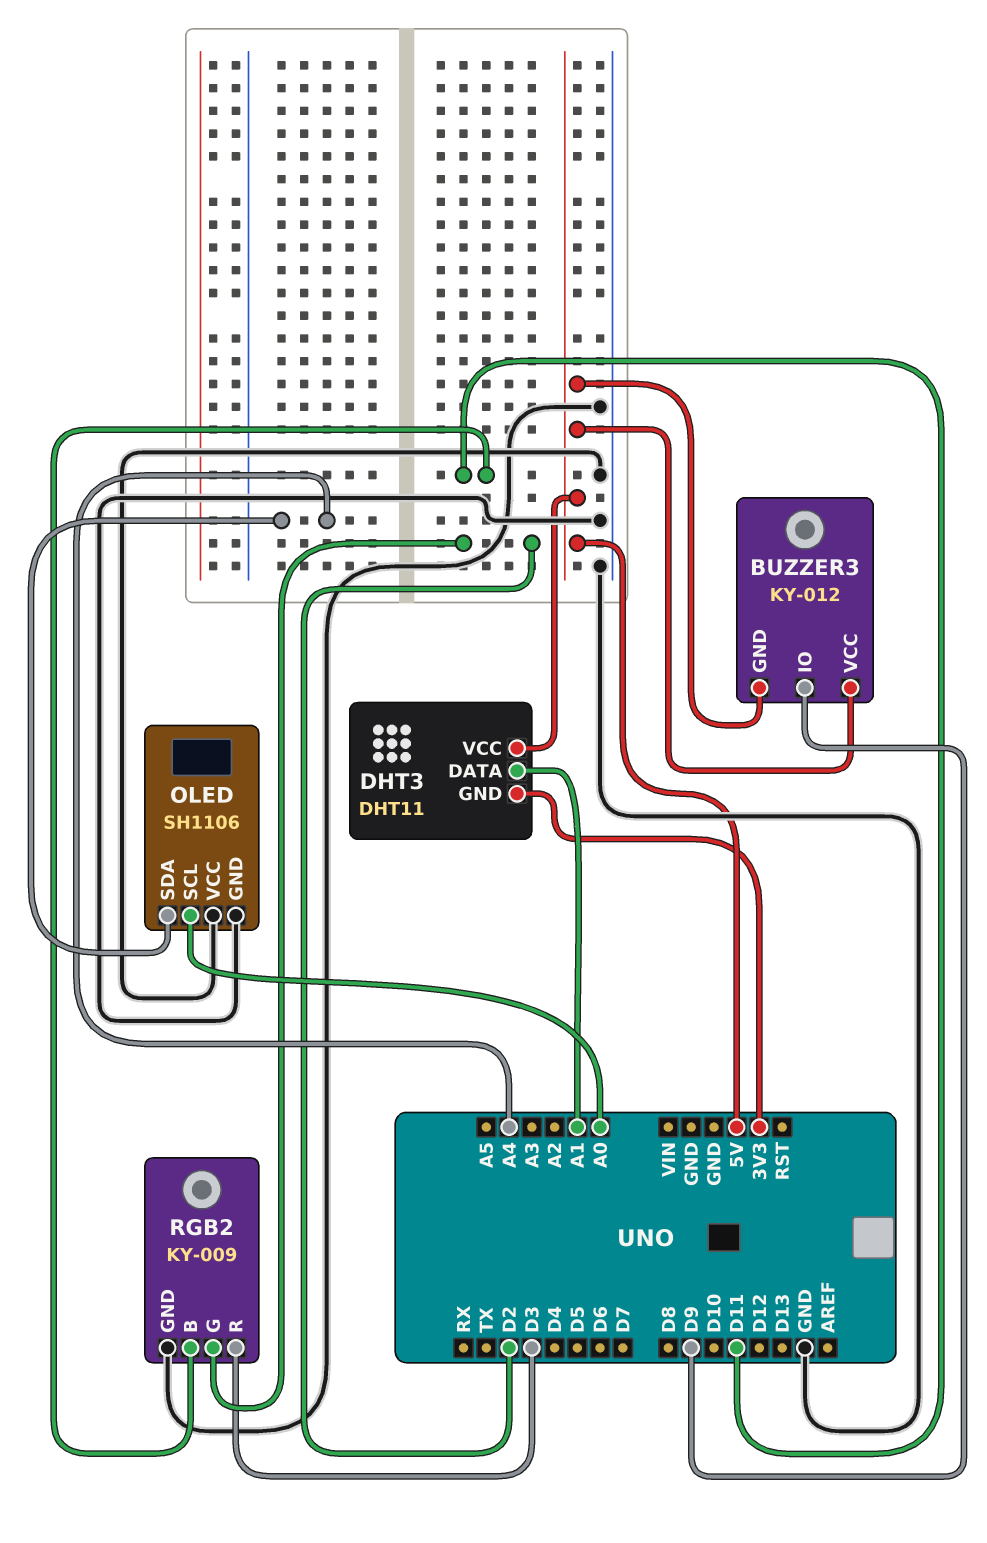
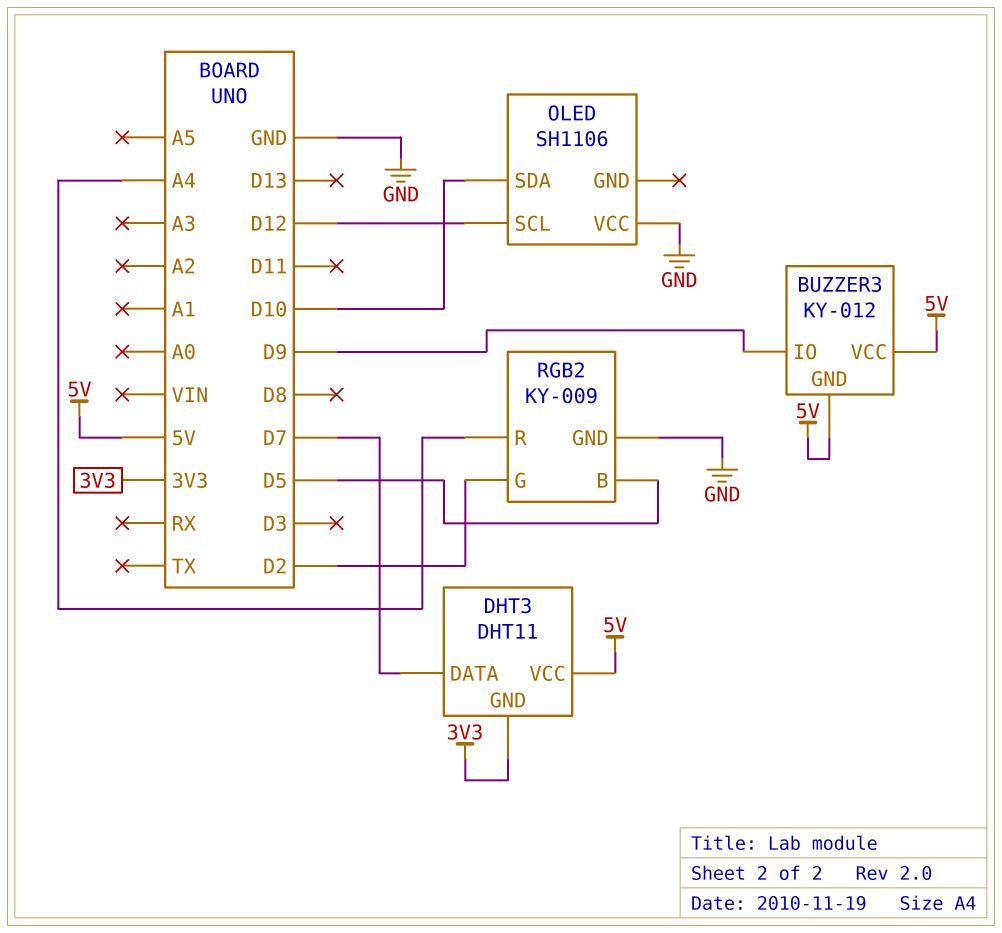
DHT3 pin DATA: A1 -> D7
OLED pin GND: GND -> none
OLED pin SCL: A0 -> D12
OLED pin SDA: A4 -> D10
RGB2 pin B: D11 -> D5
RGB2 pin R: D3 -> A4

